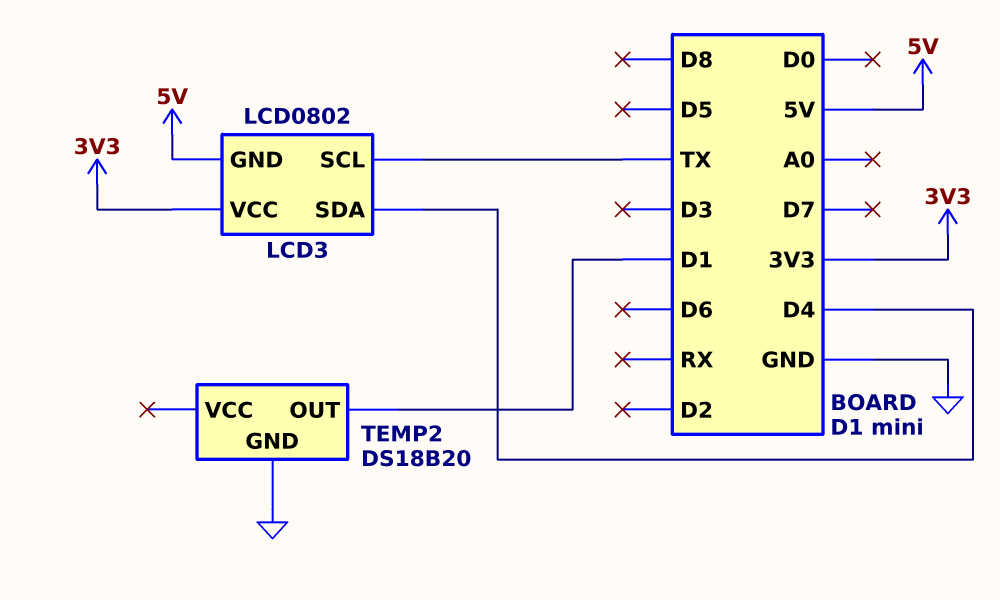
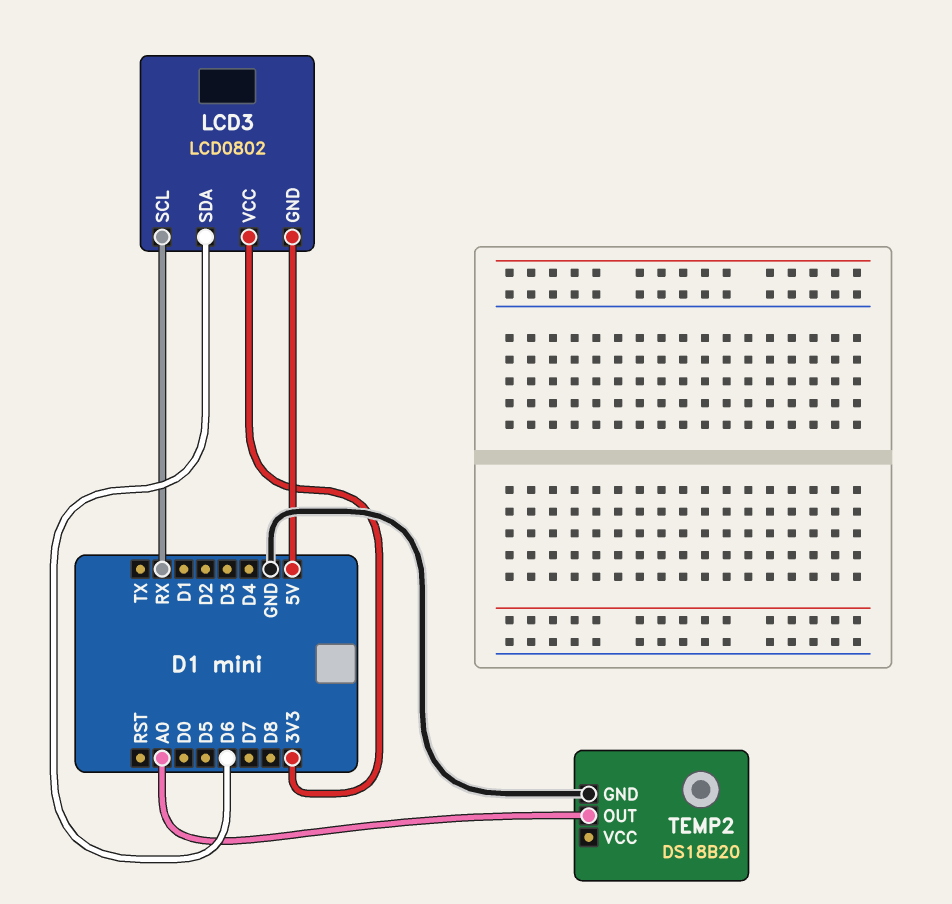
LCD3 pin SCL: TX -> RX
LCD3 pin SDA: D4 -> D6
TEMP2 pin OUT: D1 -> A0

